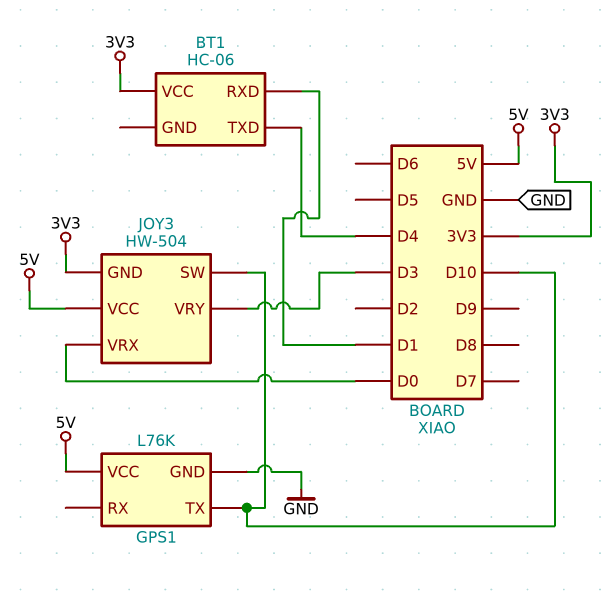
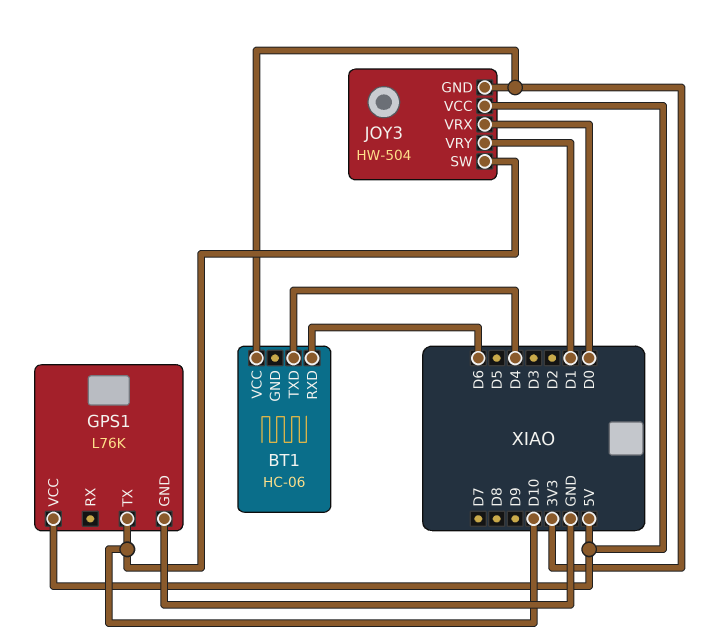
BT1 pin RXD: D1 -> D6
JOY3 pin VRY: D3 -> D1

